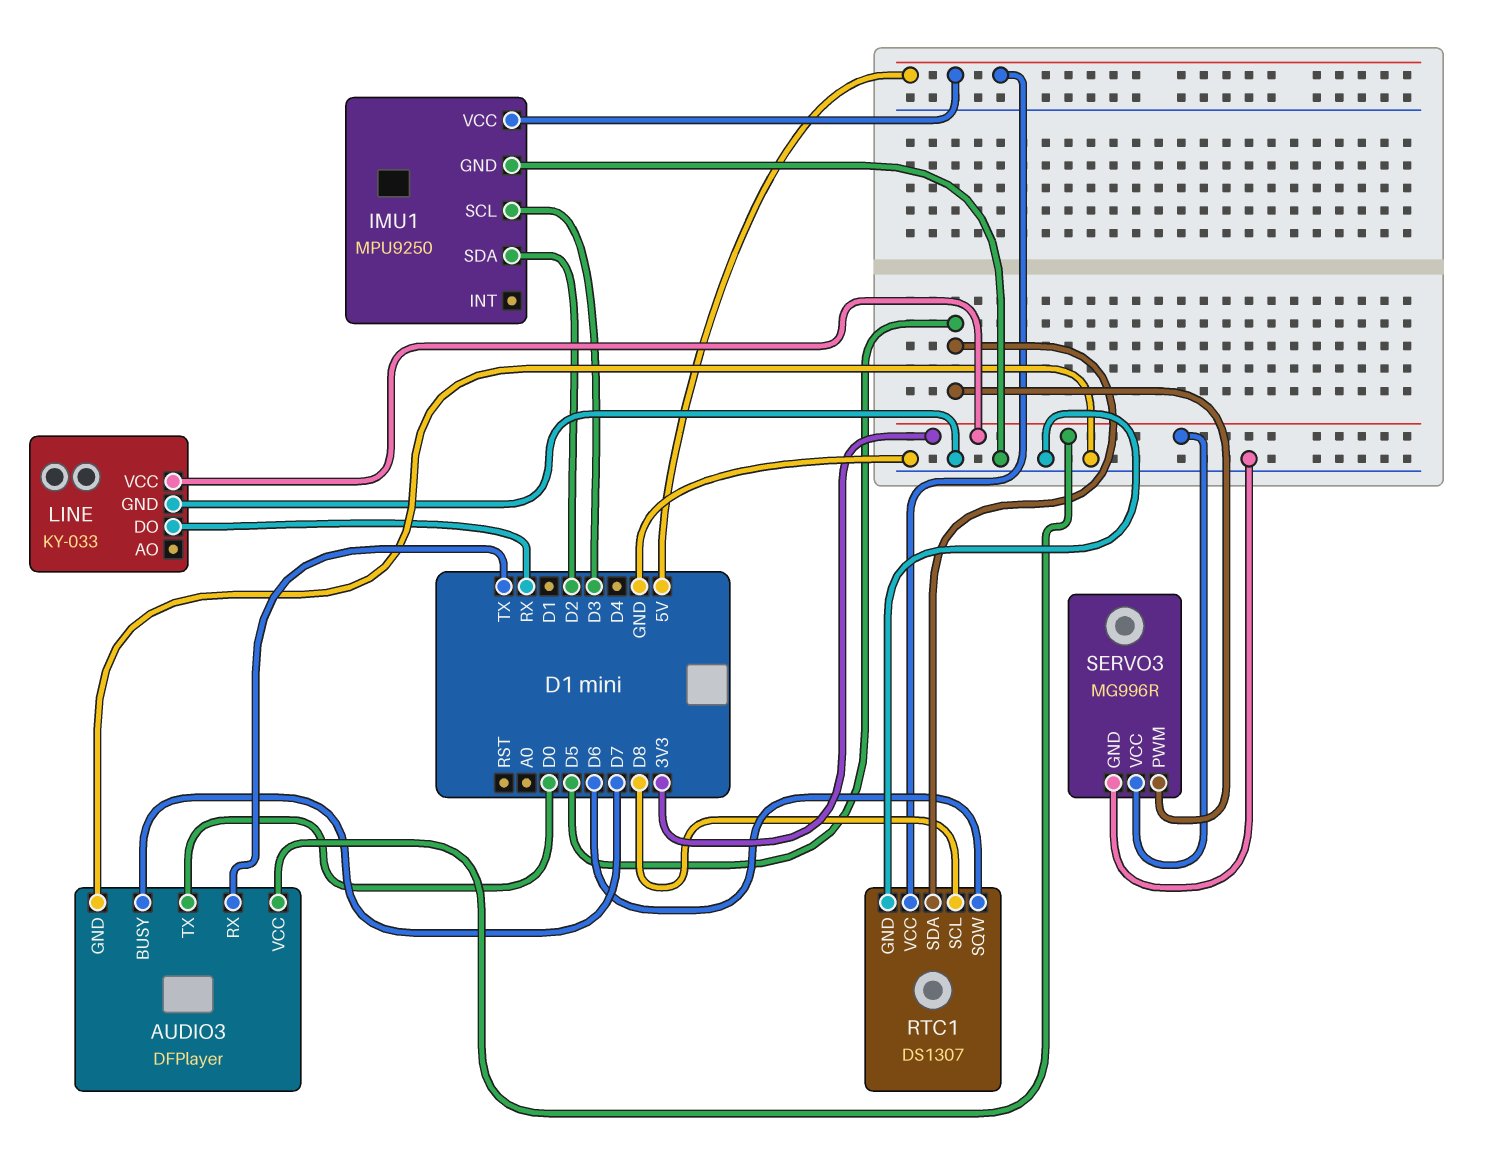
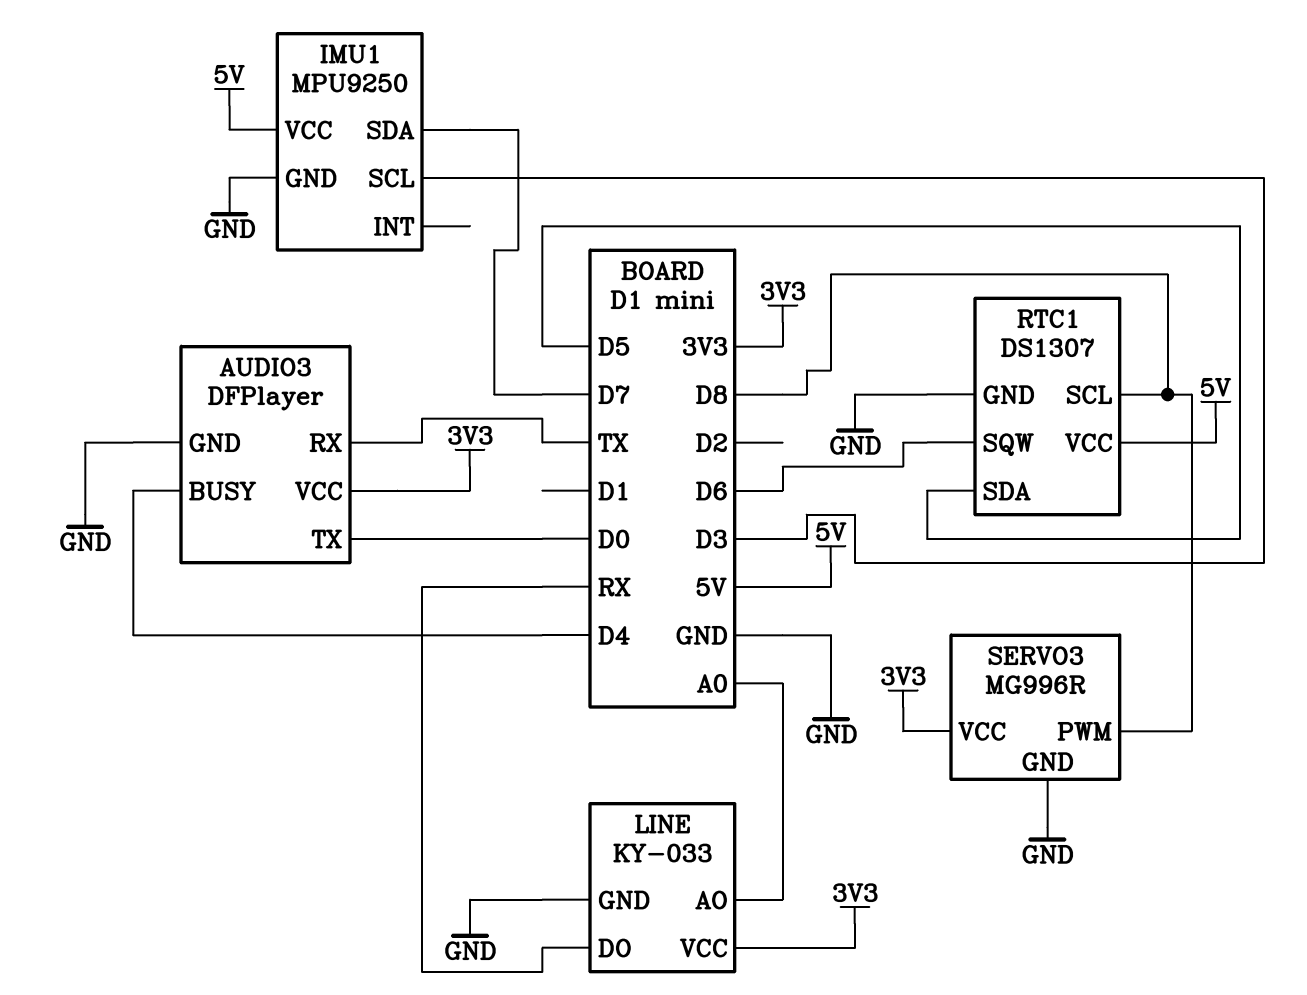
AUDIO3 pin BUSY: D7 -> D4
IMU1 pin SDA: D2 -> D7
LINE pin AO: none -> A0
SERVO3 pin PWM: D5 -> D8

